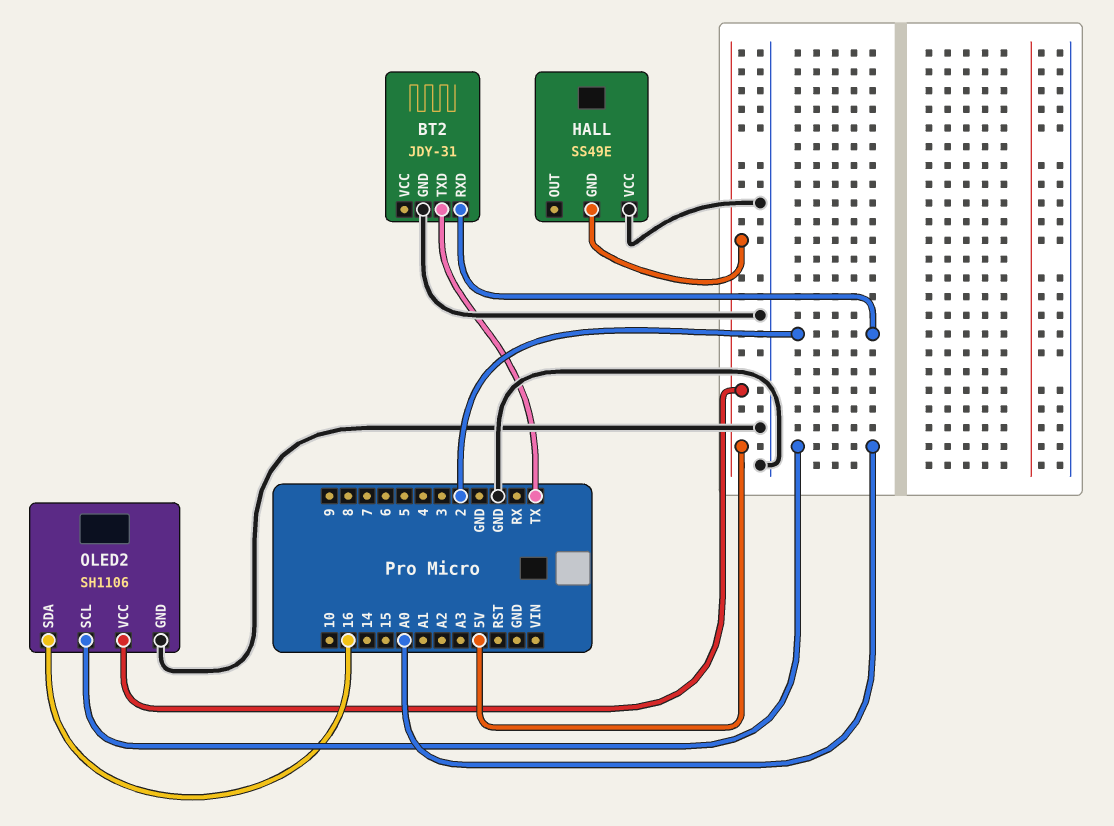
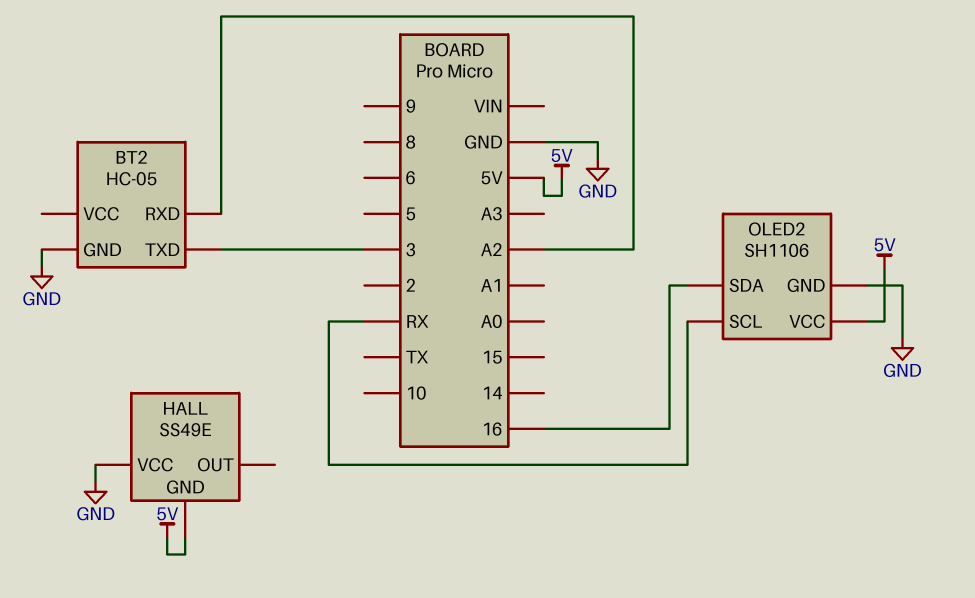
BT2: JDY-31 -> HC-05
BT2 pin RXD: 2 -> A2
BT2 pin TXD: TX -> 3
OLED2 pin SCL: A0 -> RX

